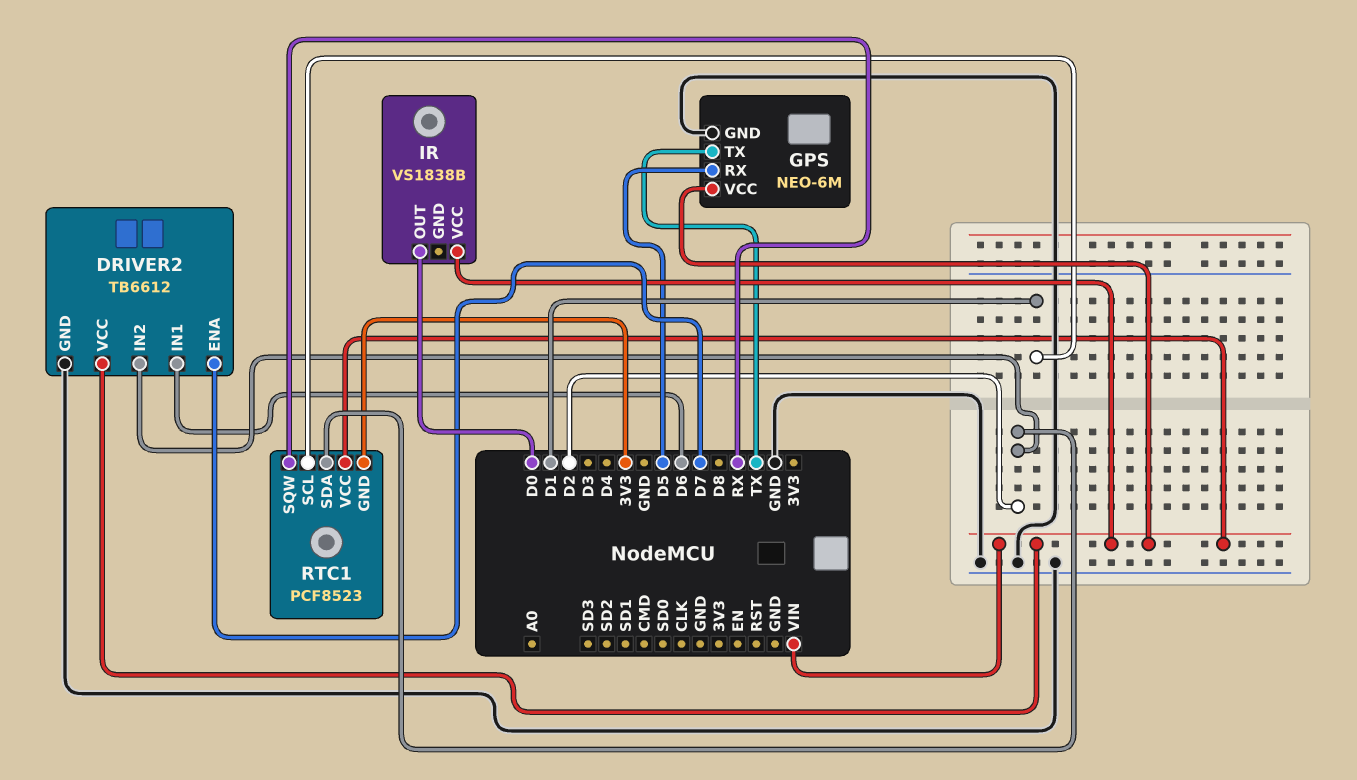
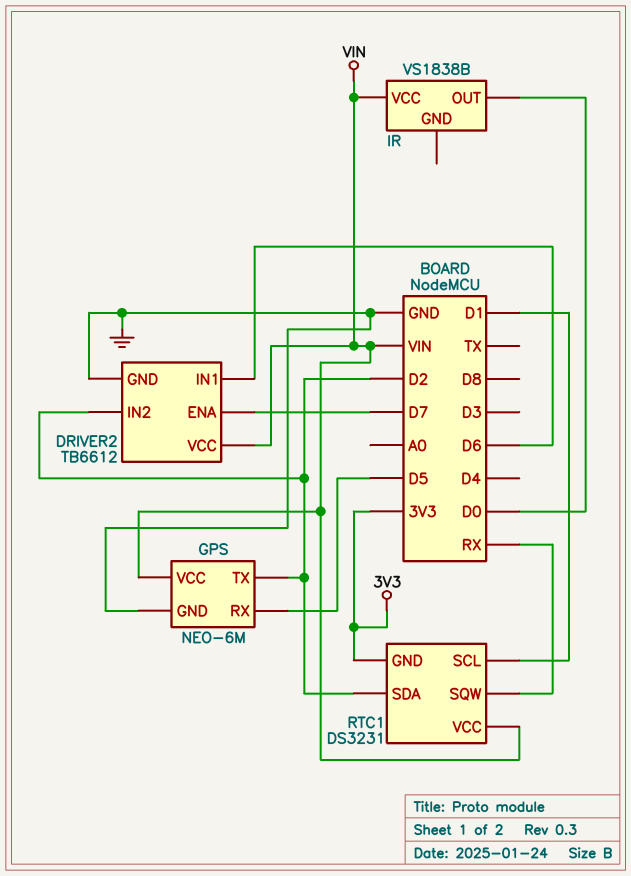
GPS pin TX: TX -> D2
RTC1: PCF8523 -> DS3231

